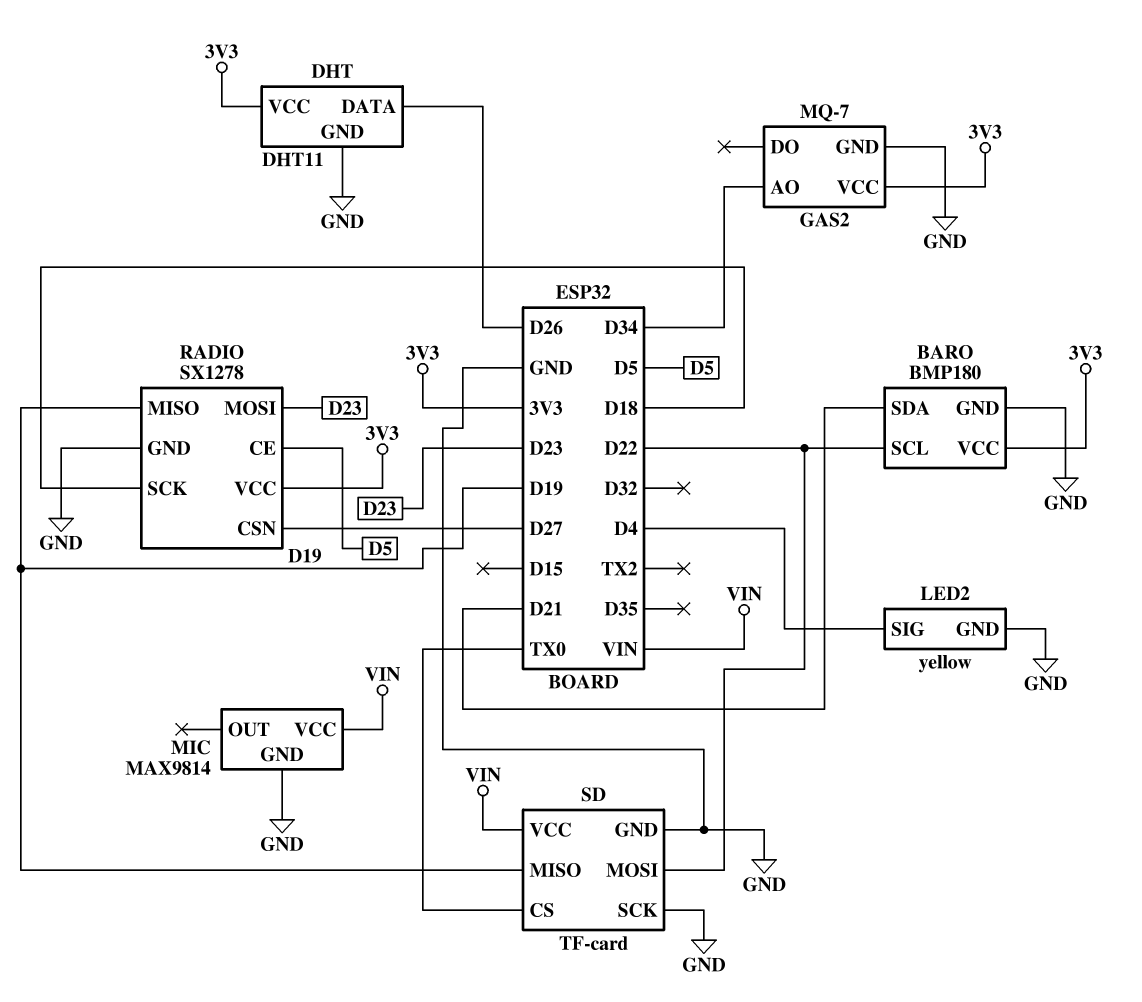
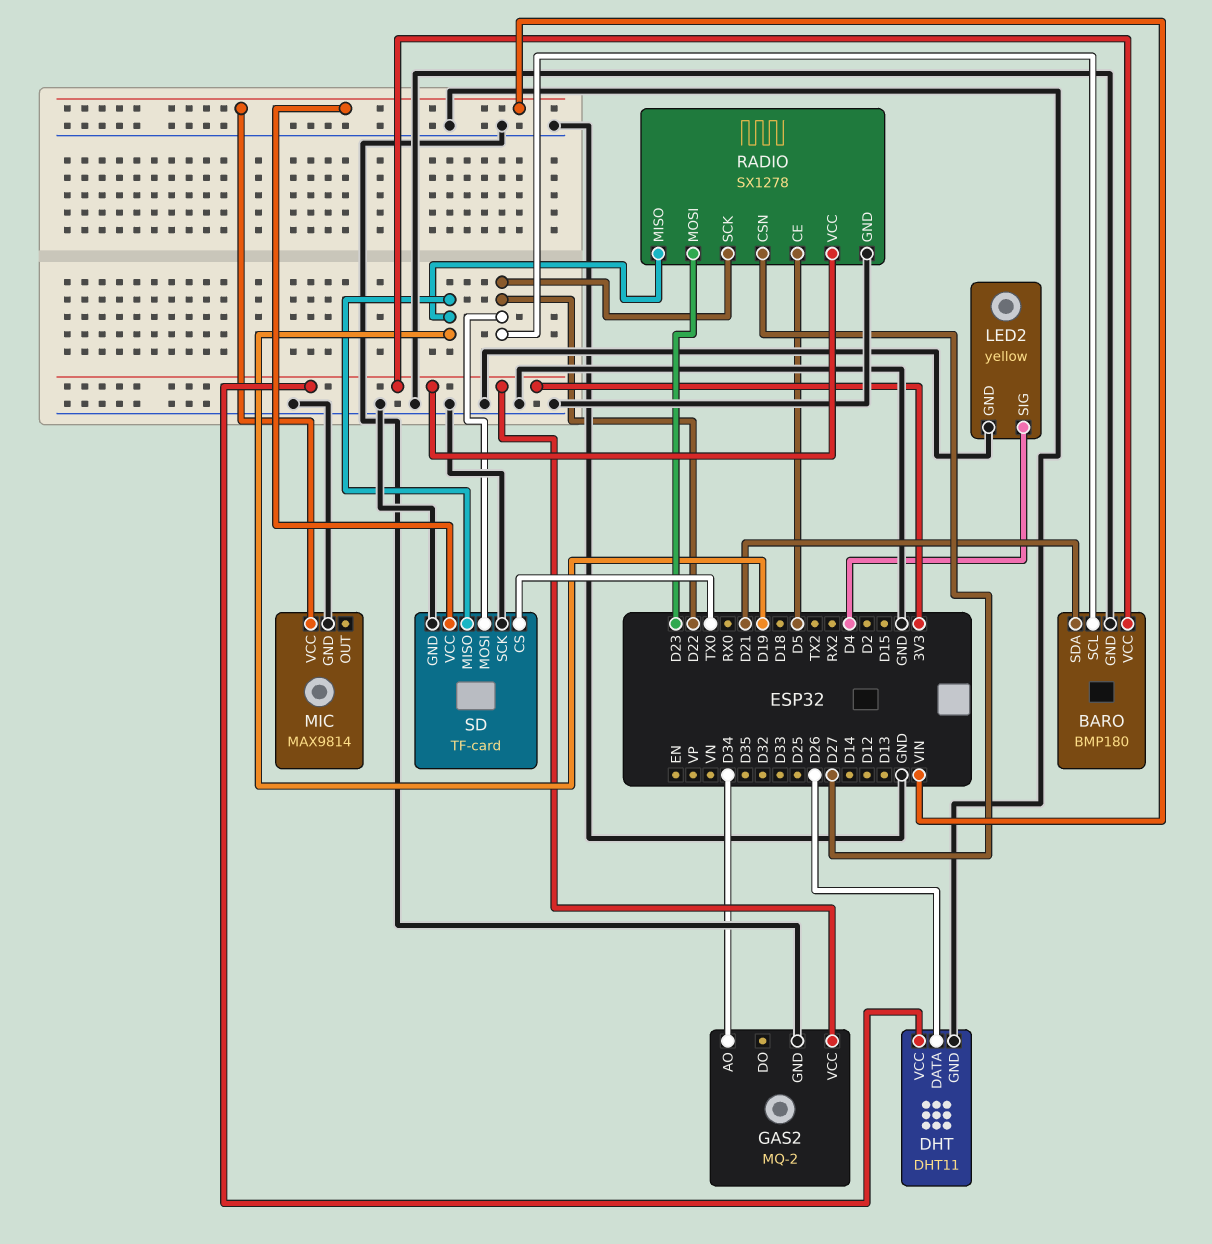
GAS2: MQ-7 -> MQ-2
RADIO pin SCK: D18 -> D22

